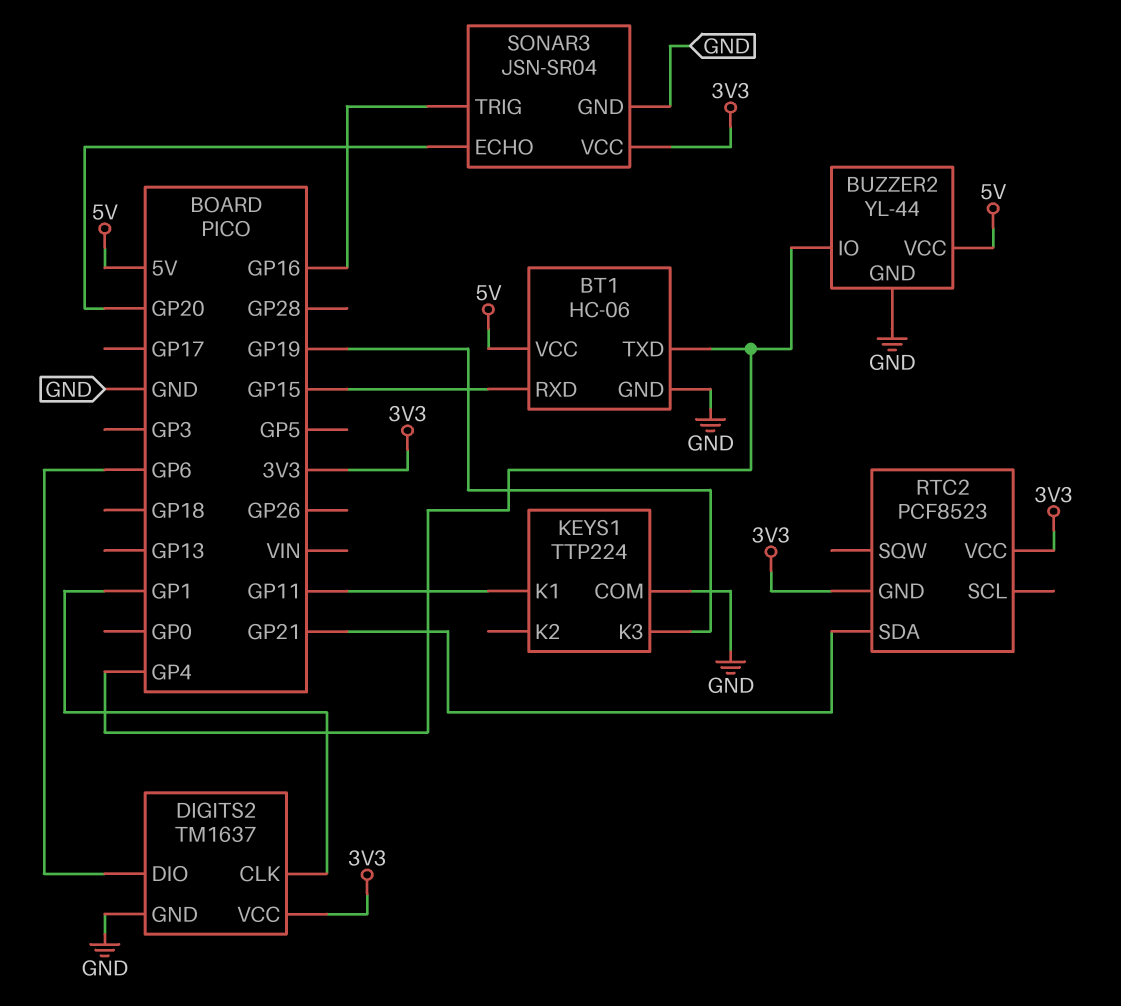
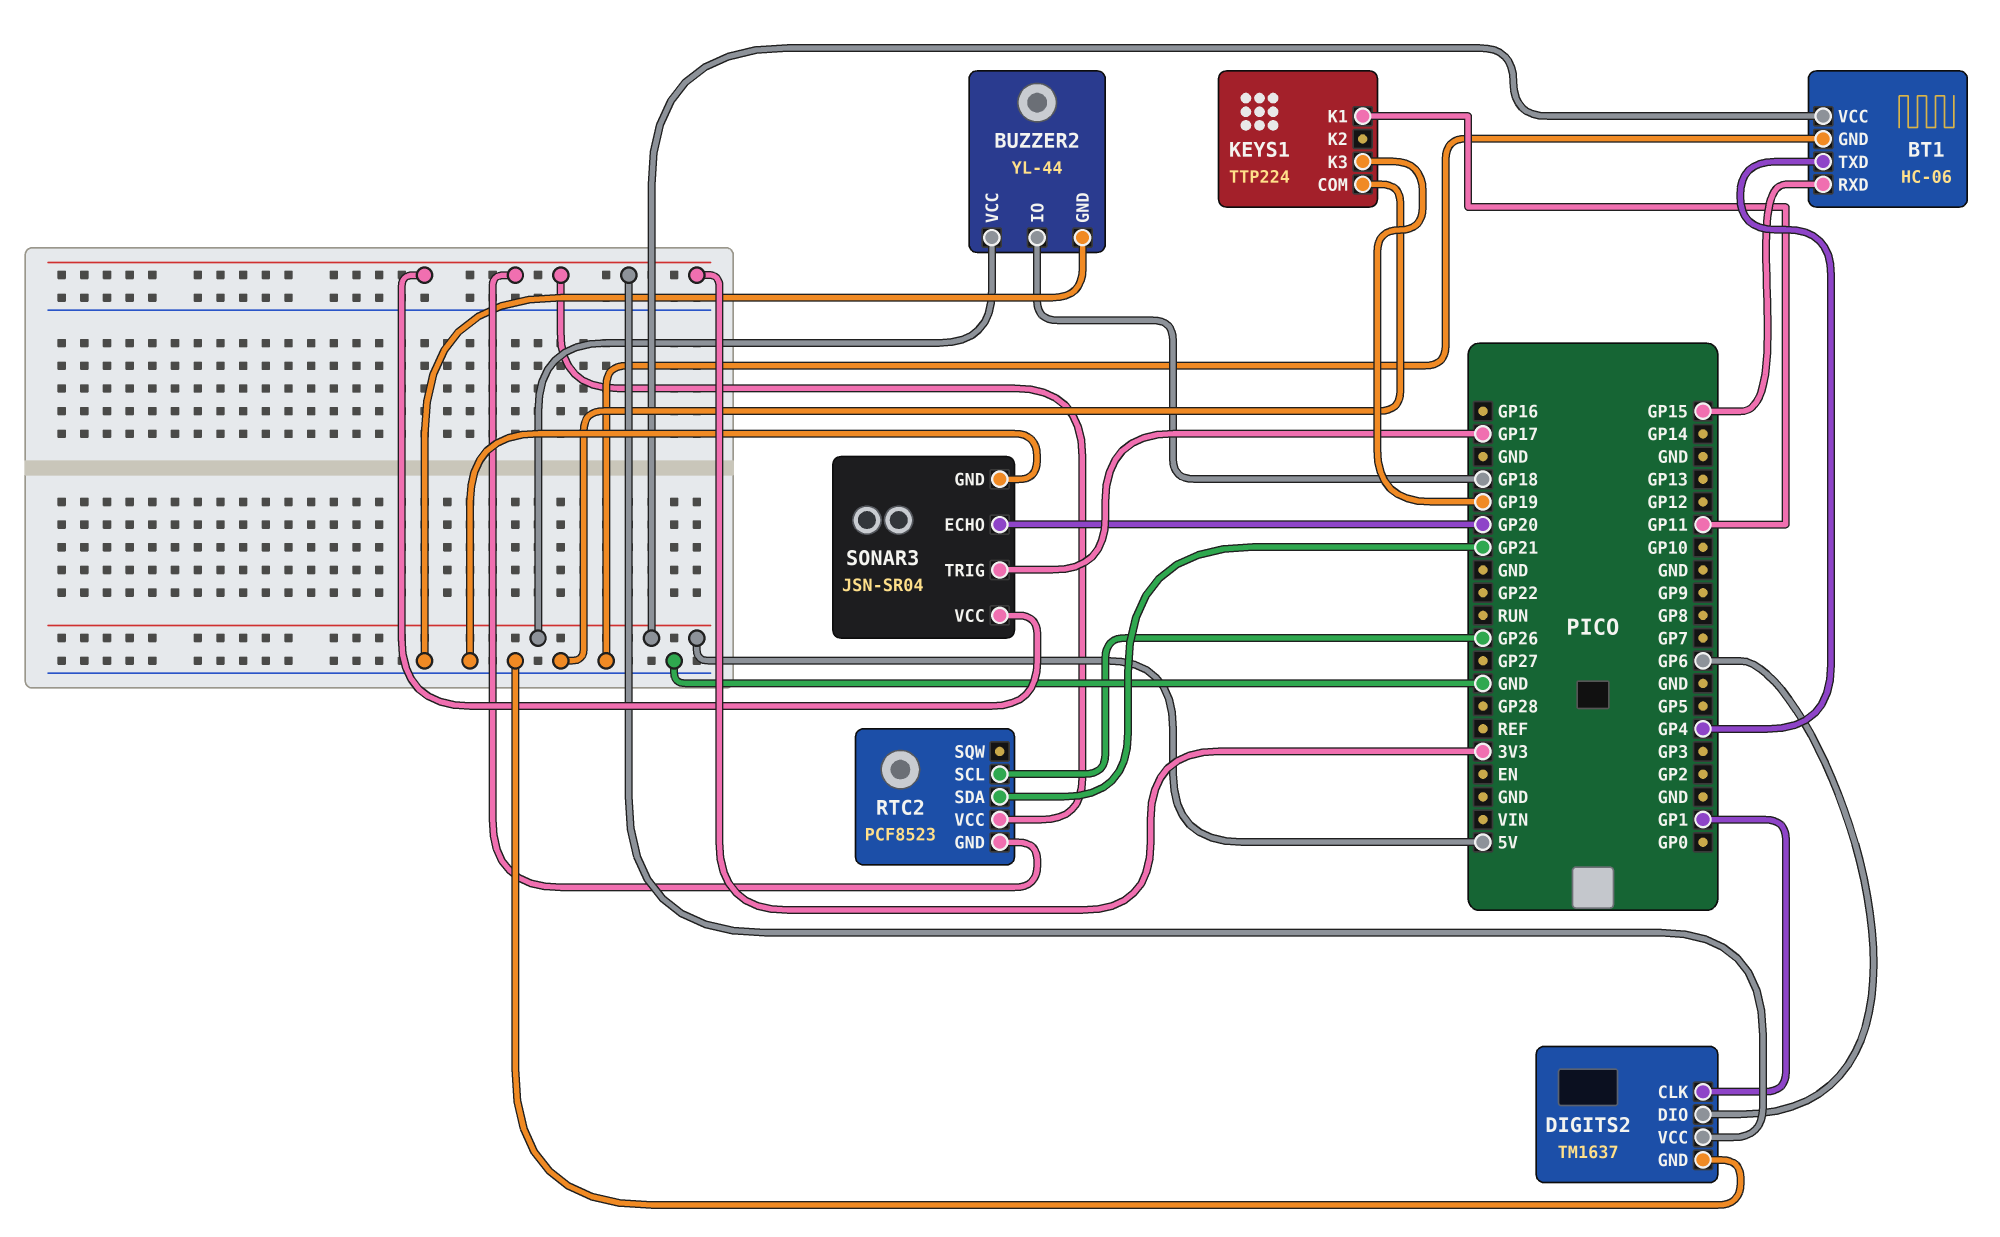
BUZZER2 pin IO: GP4 -> GP18
RTC2 pin SCL: none -> GP26
SONAR3 pin TRIG: GP16 -> GP17

